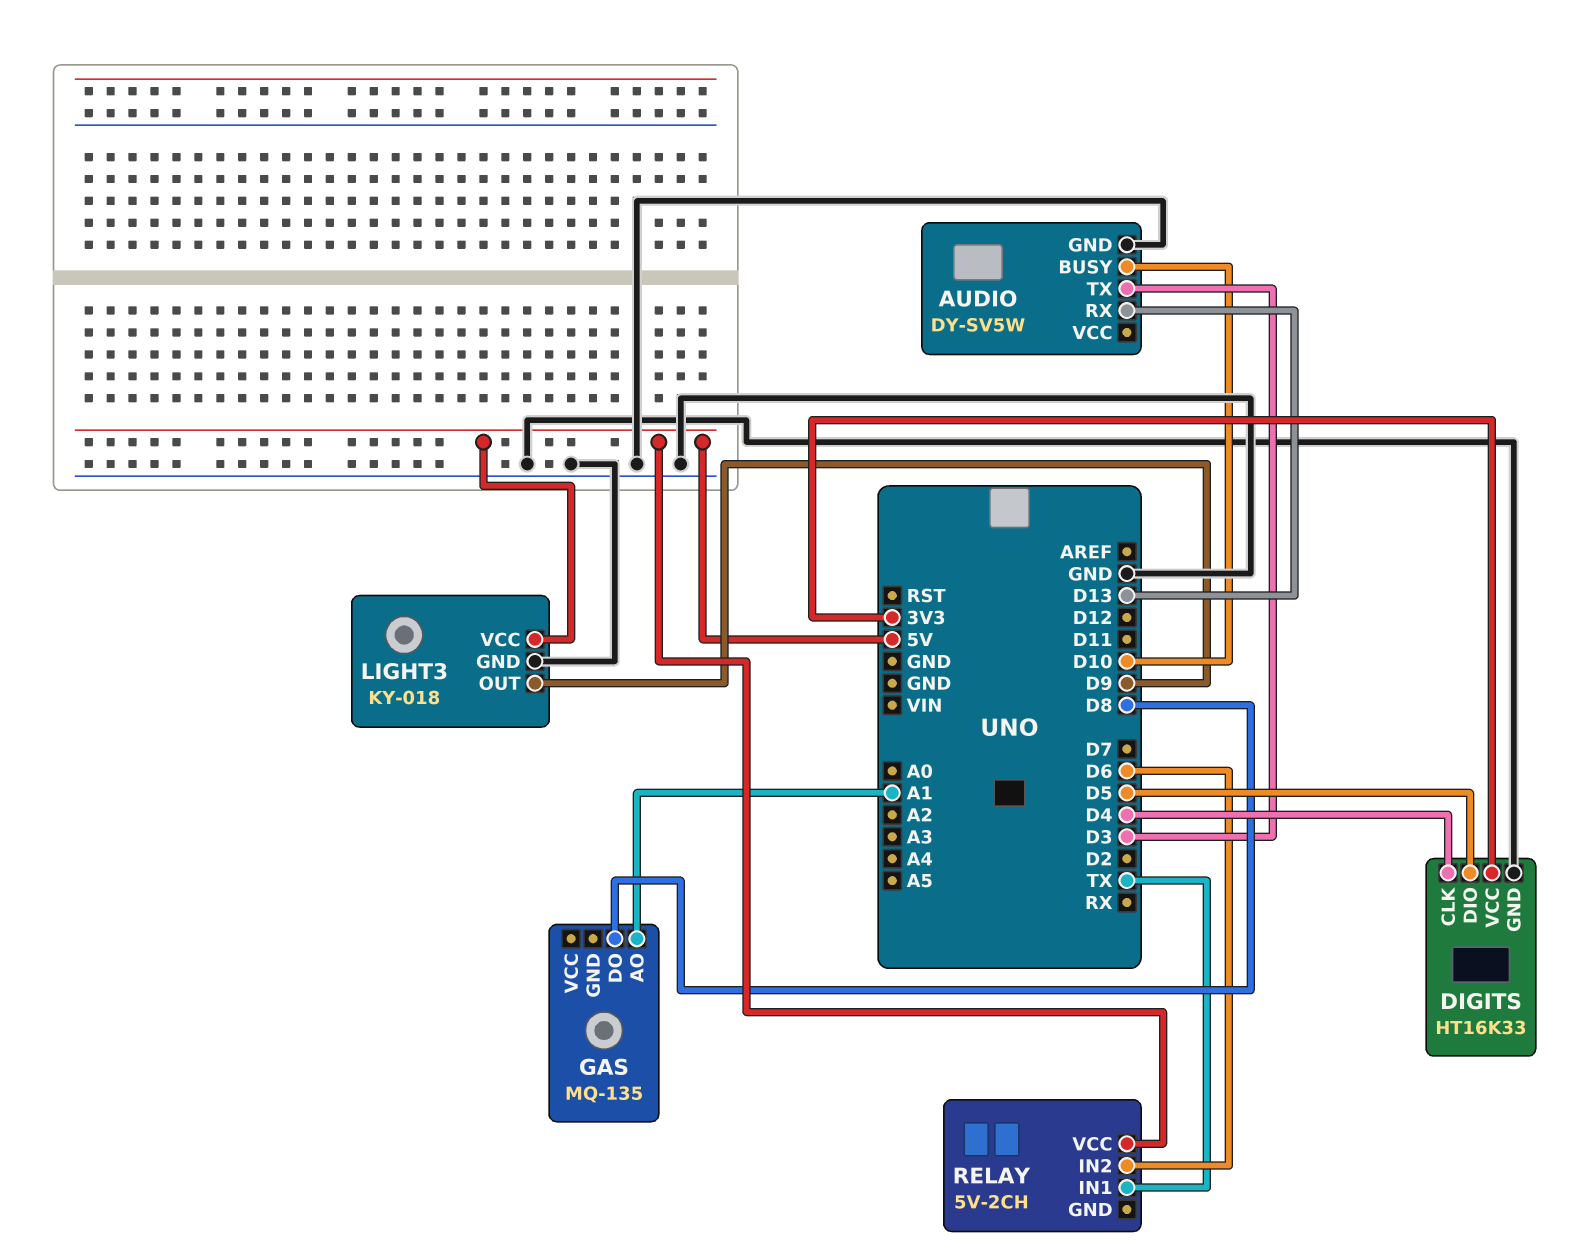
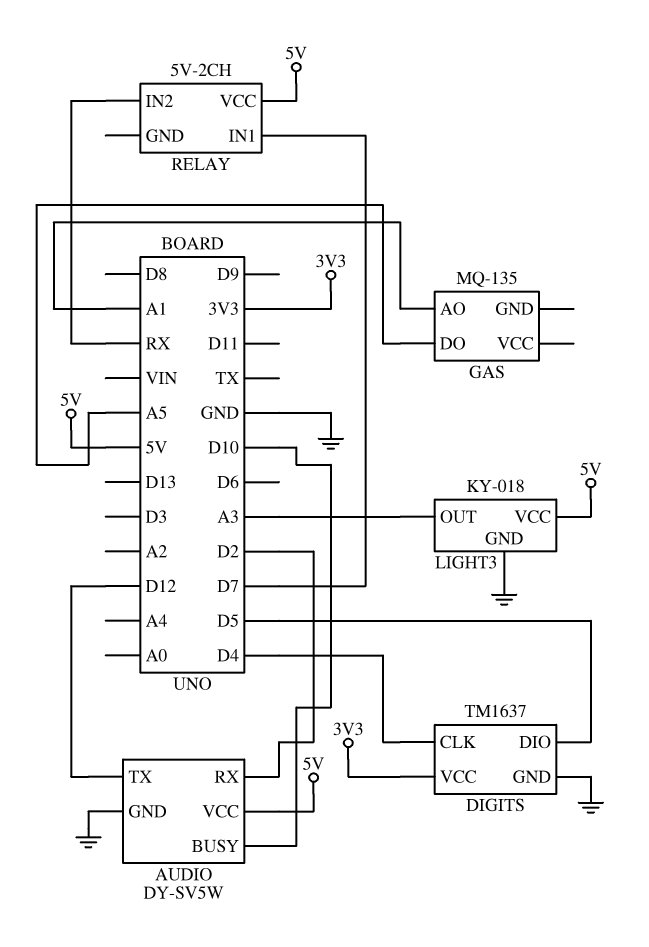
AUDIO pin RX: D13 -> D2
AUDIO pin TX: D3 -> D12
AUDIO pin VCC: none -> 5V
DIGITS: HT16K33 -> TM1637
GAS pin DO: D8 -> A5
LIGHT3 pin OUT: D9 -> A3
RELAY pin IN1: TX -> D7
RELAY pin IN2: D6 -> RX

